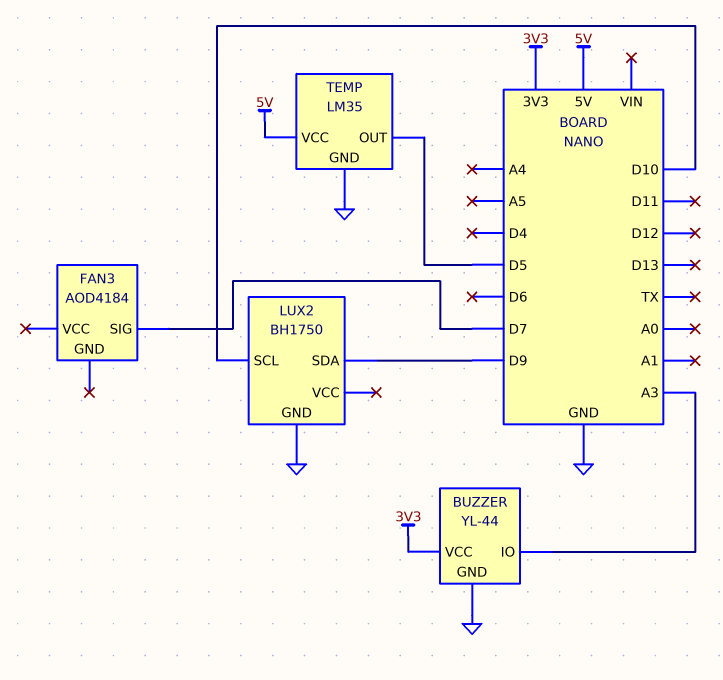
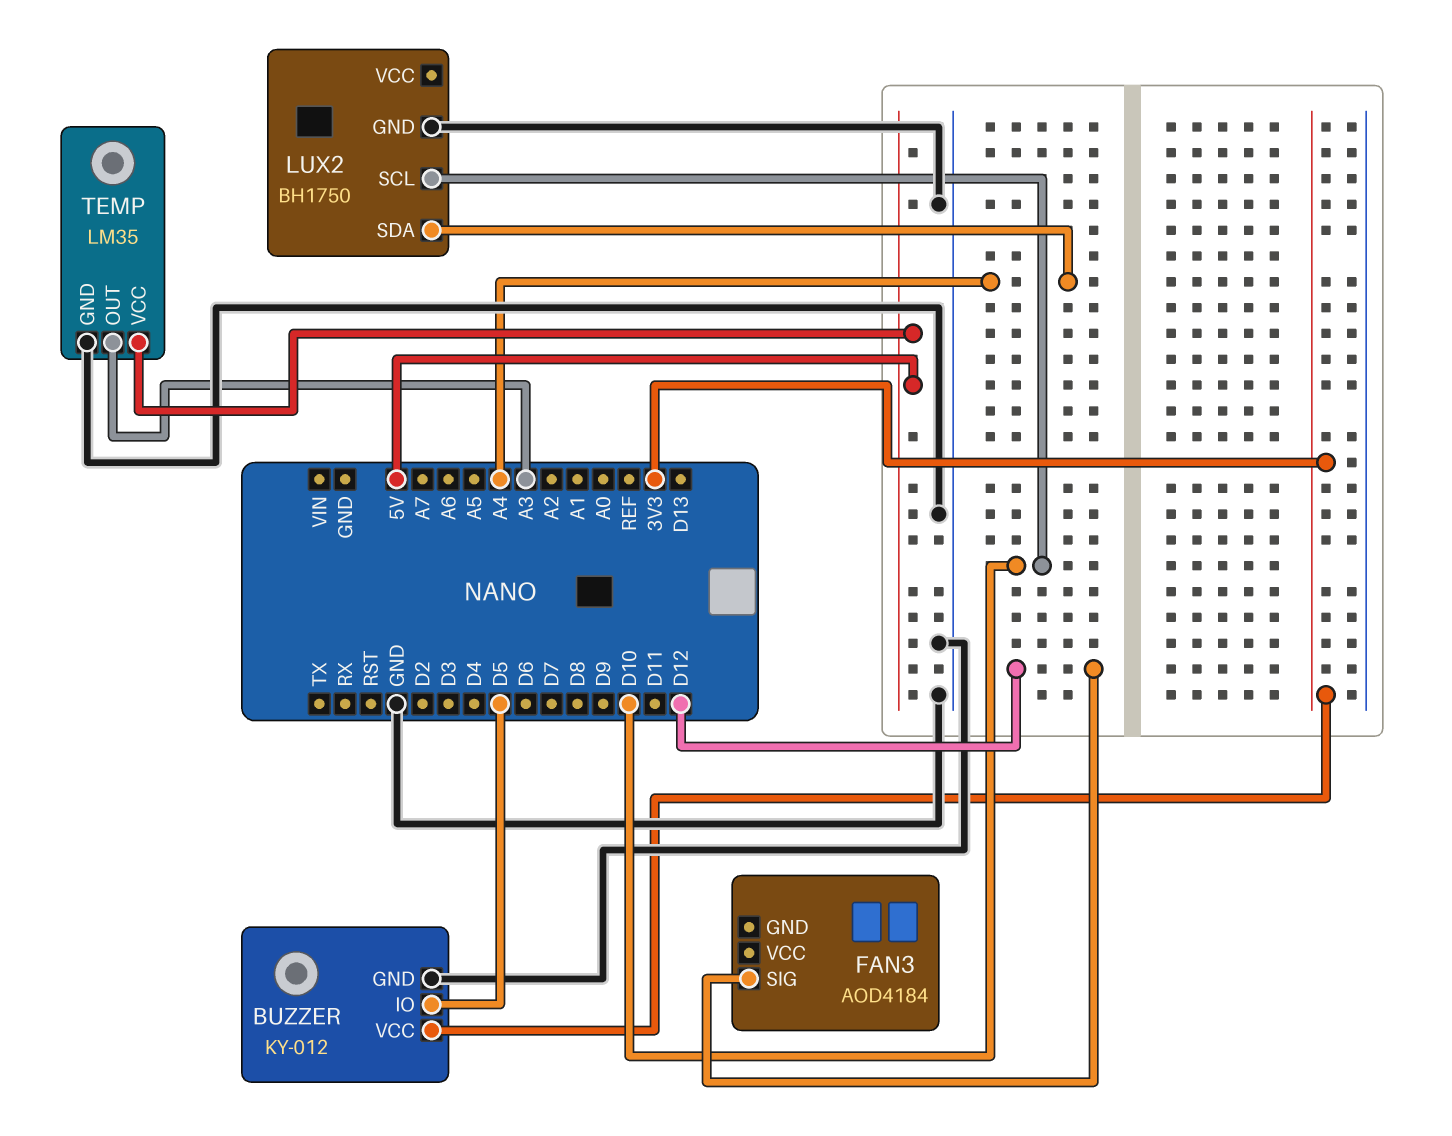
BUZZER: YL-44 -> KY-012
BUZZER pin IO: A3 -> D5
FAN3 pin SIG: D7 -> D12
LUX2 pin SDA: D9 -> A4
TEMP pin OUT: D5 -> A3

